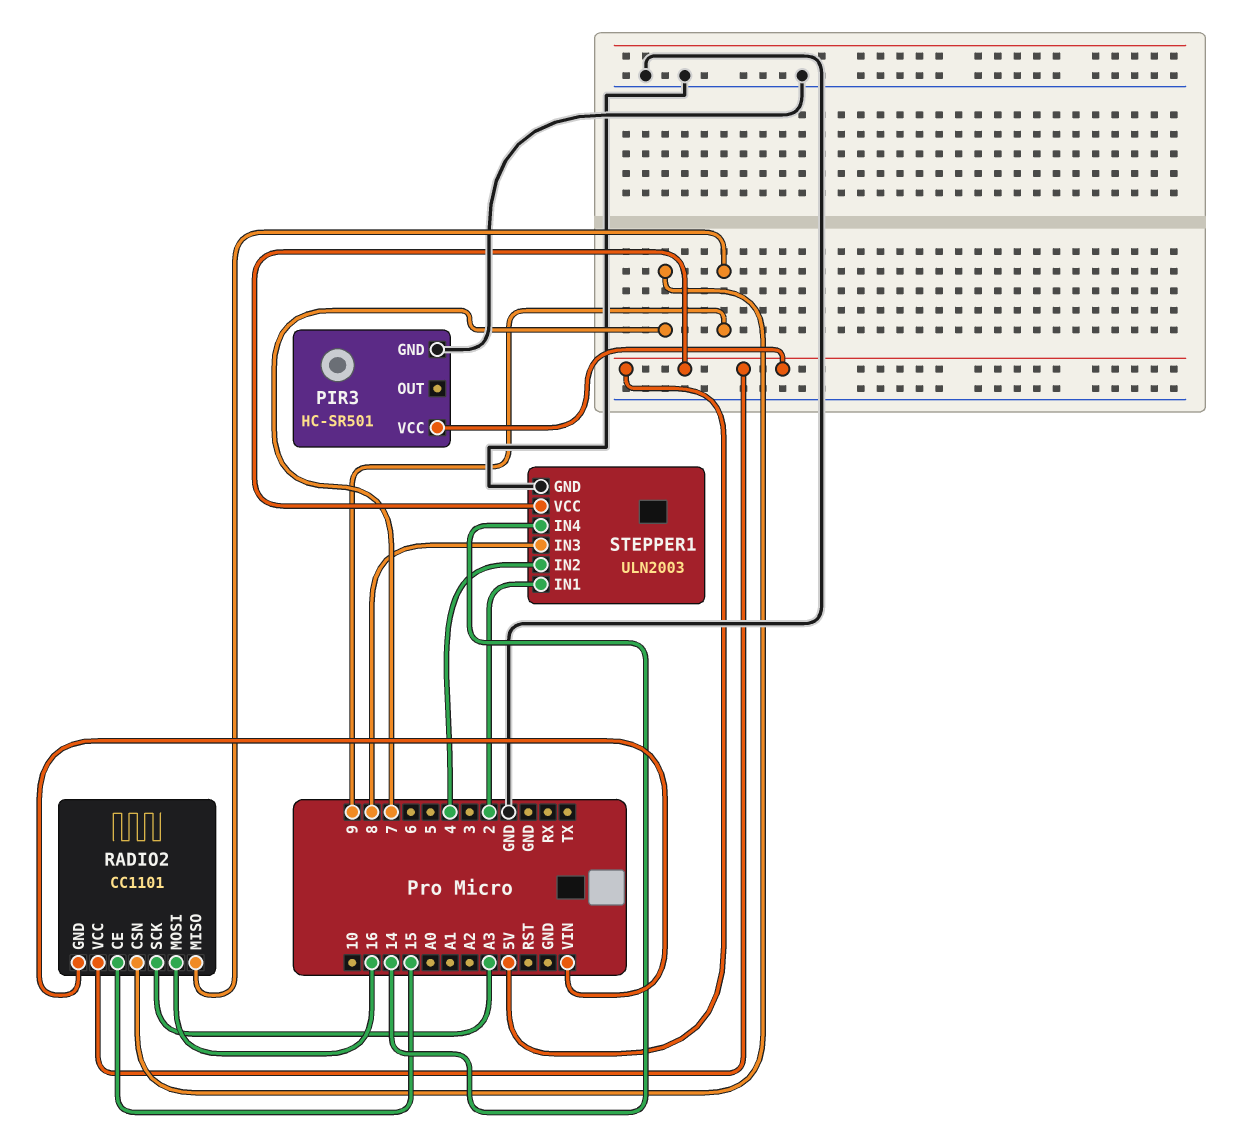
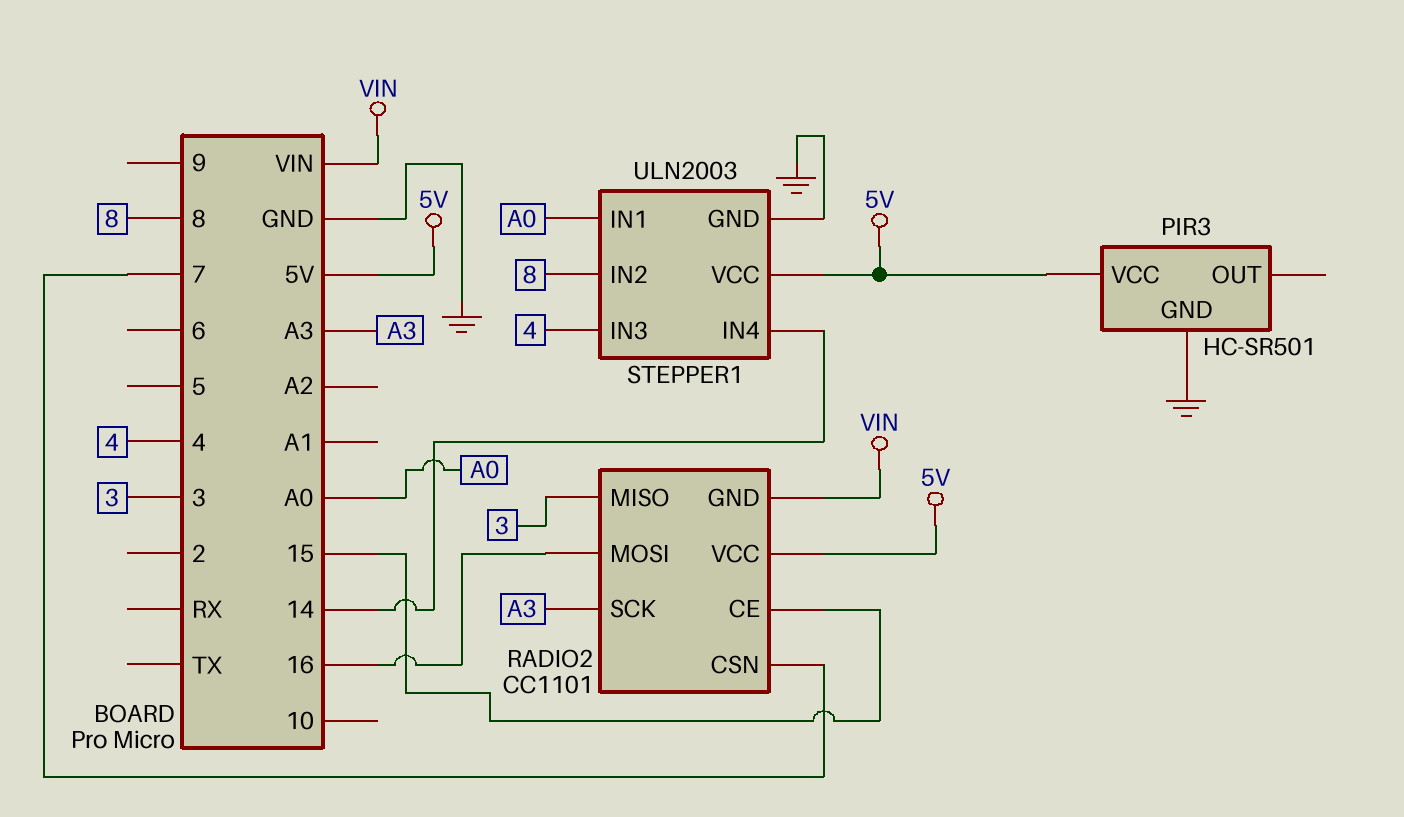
RADIO2 pin MISO: 9 -> 3
STEPPER1 pin IN1: 2 -> A0
STEPPER1 pin IN2: 4 -> 8
STEPPER1 pin IN3: 8 -> 4

